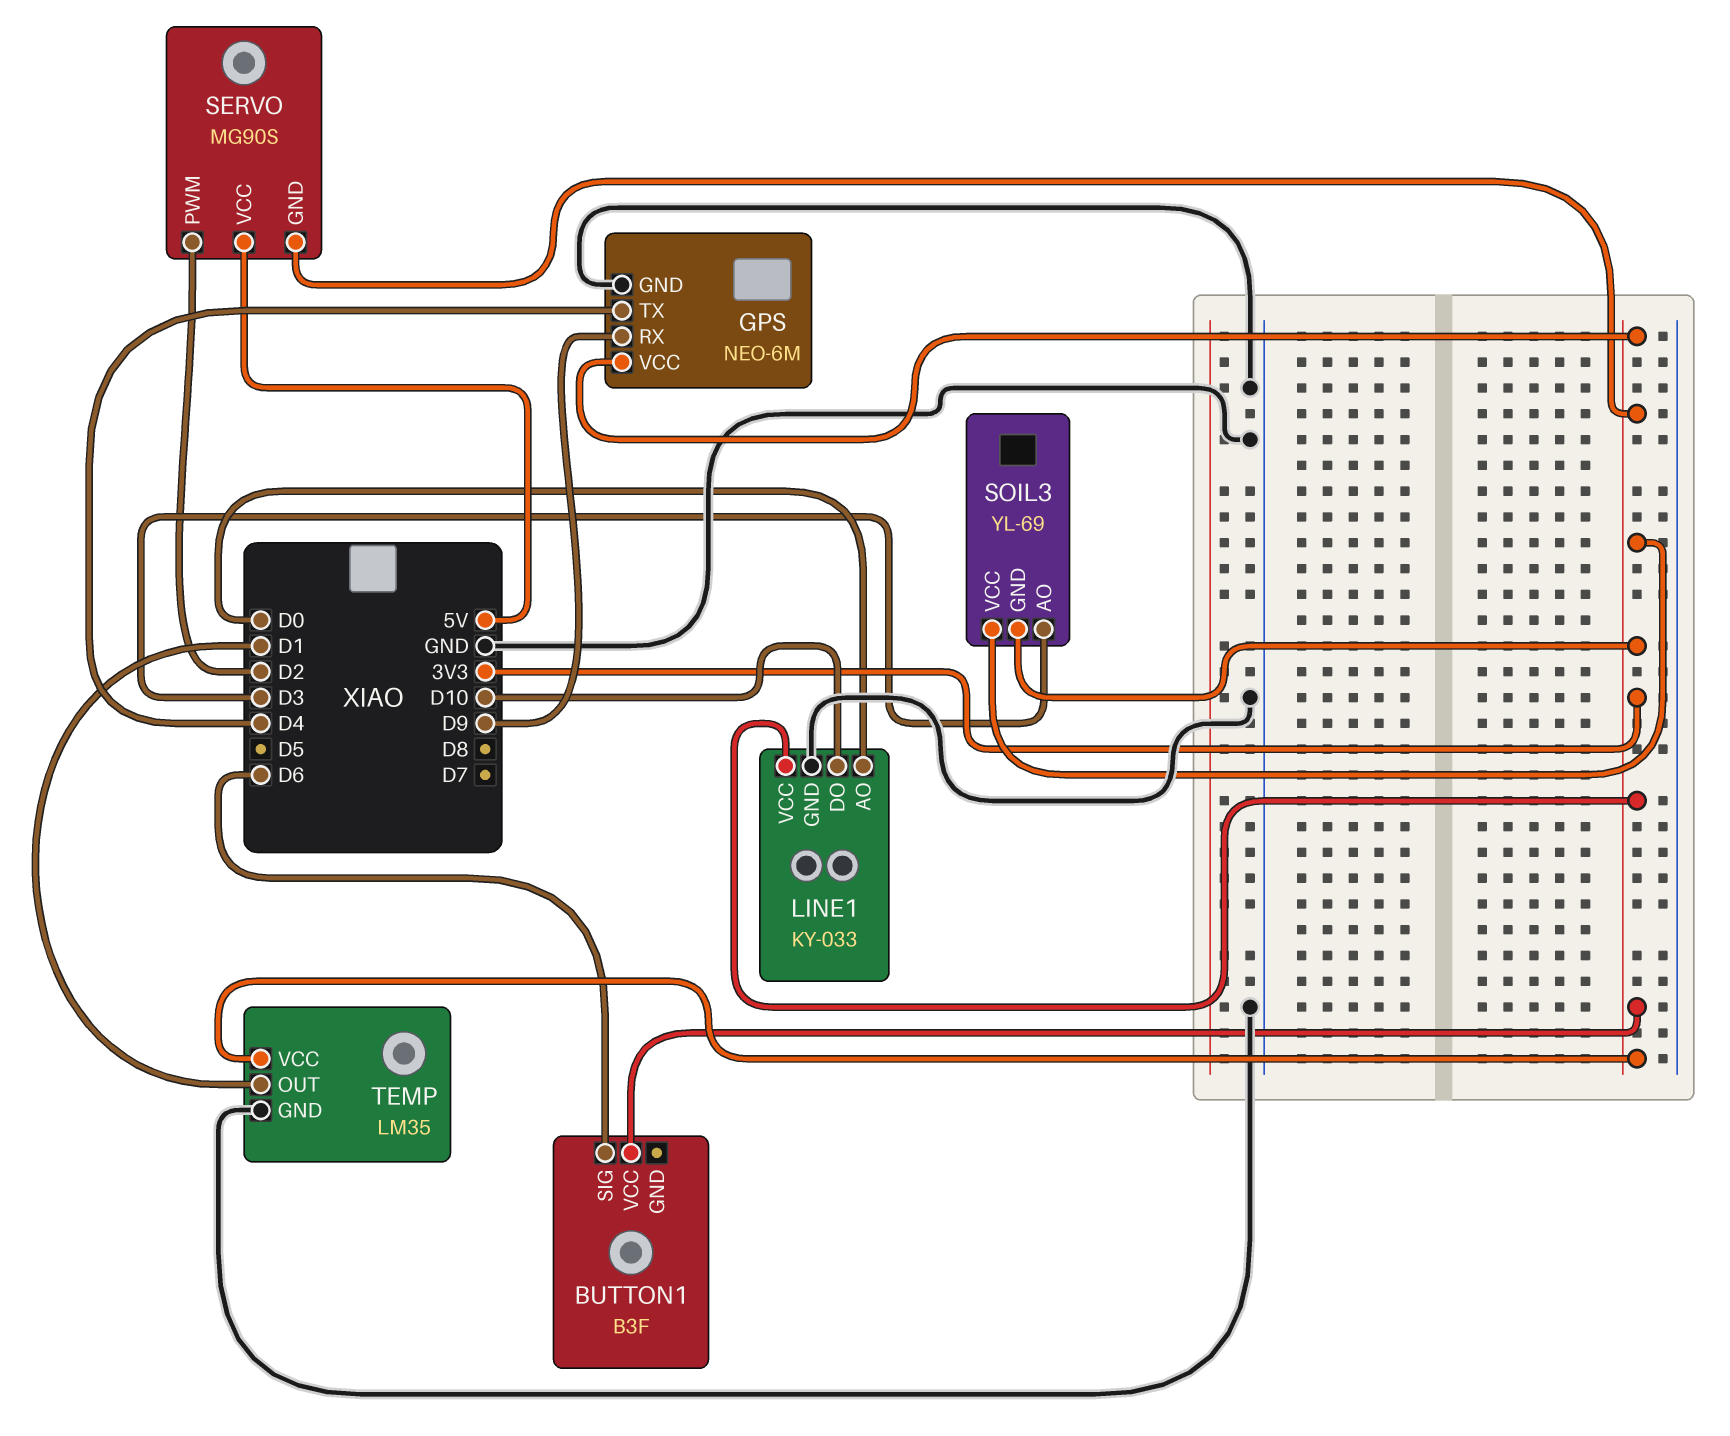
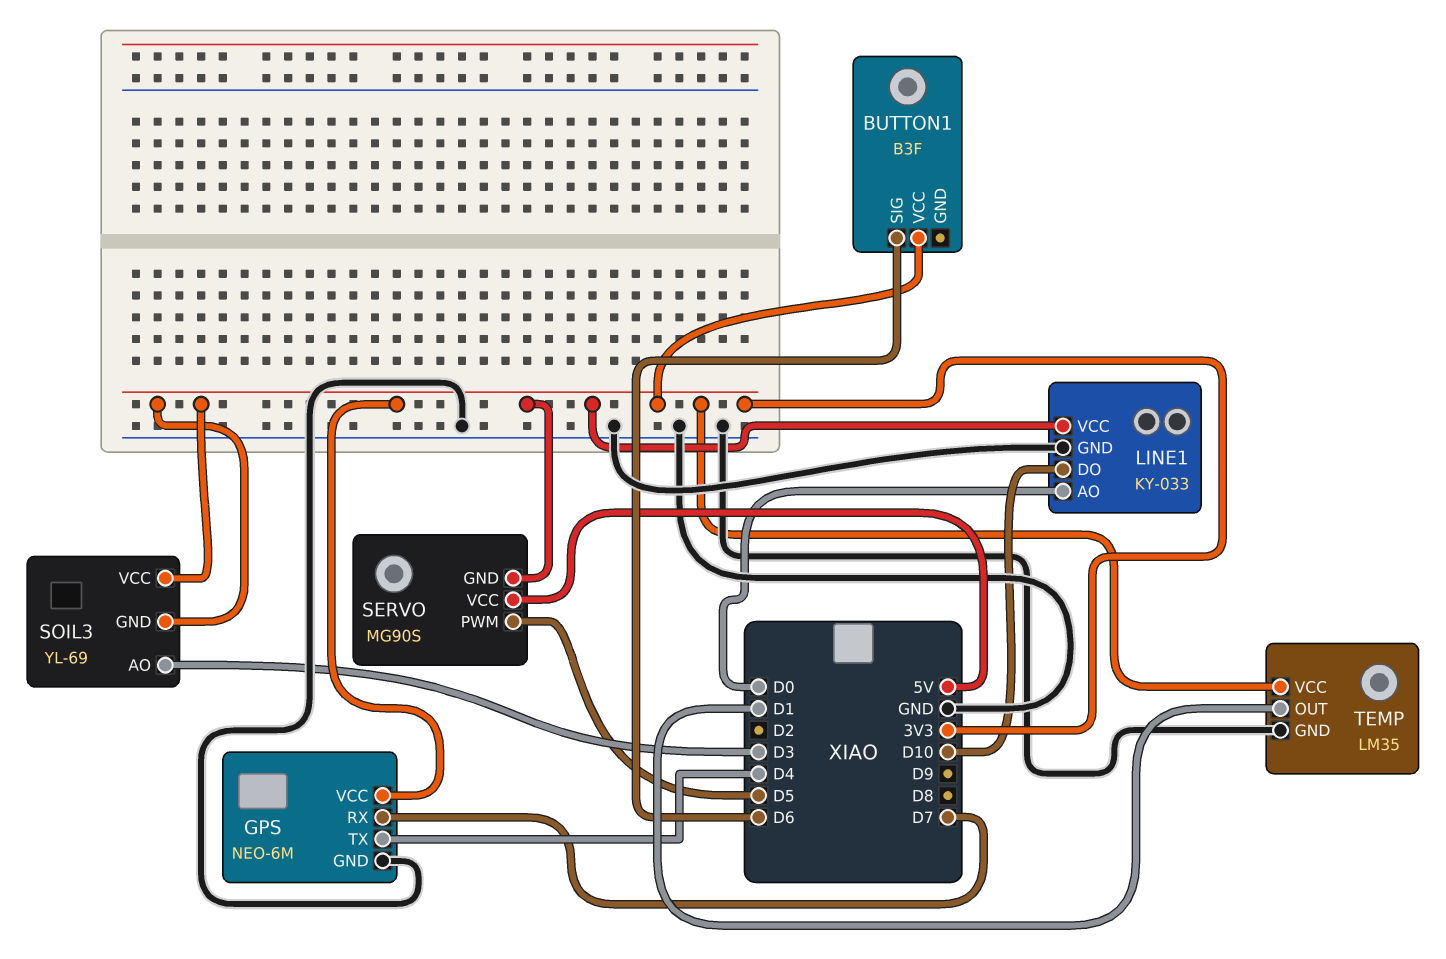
GPS pin RX: D9 -> D7
SERVO pin PWM: D2 -> D5

